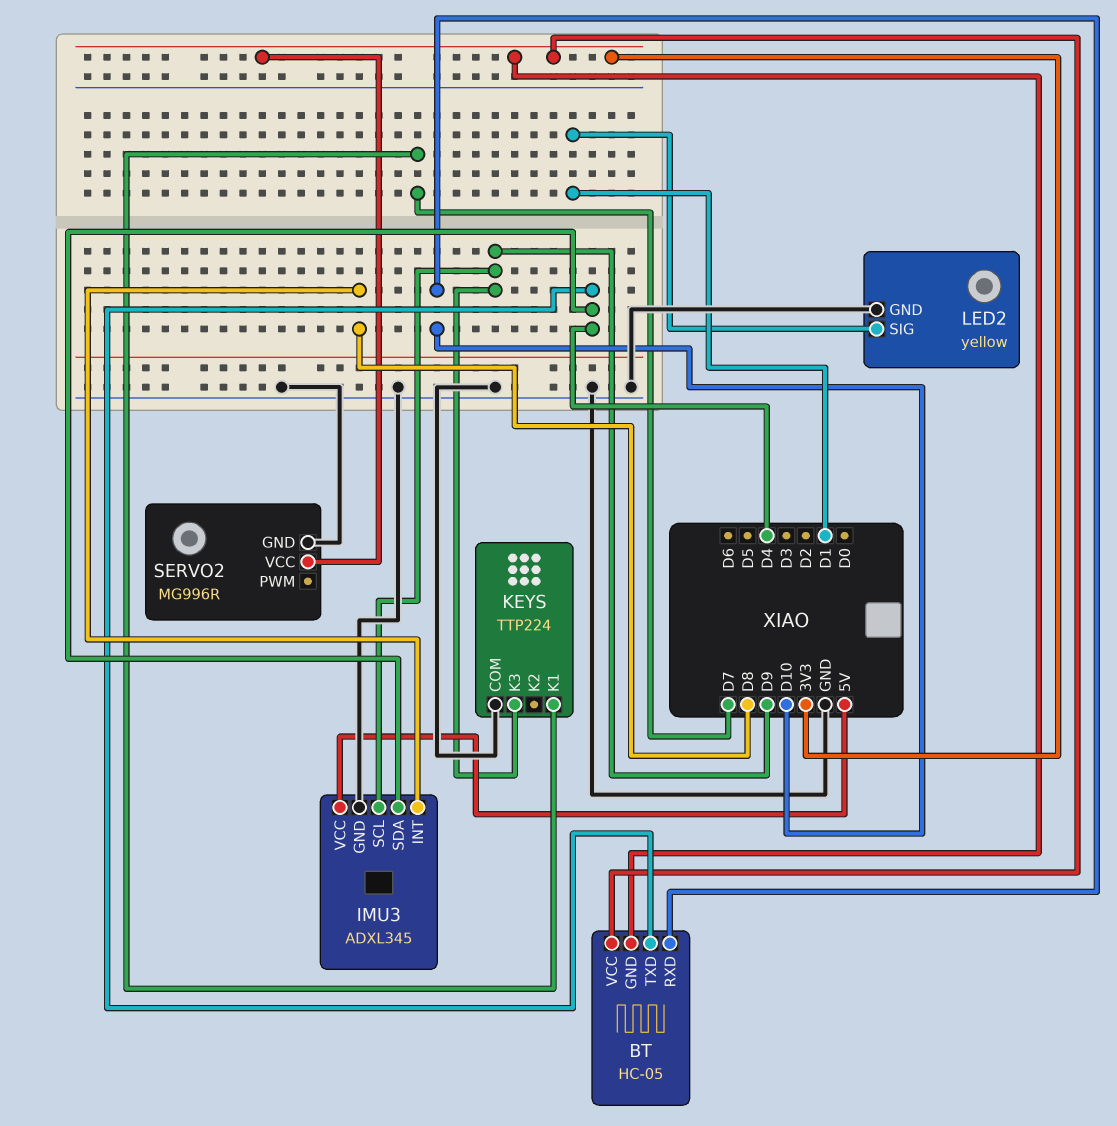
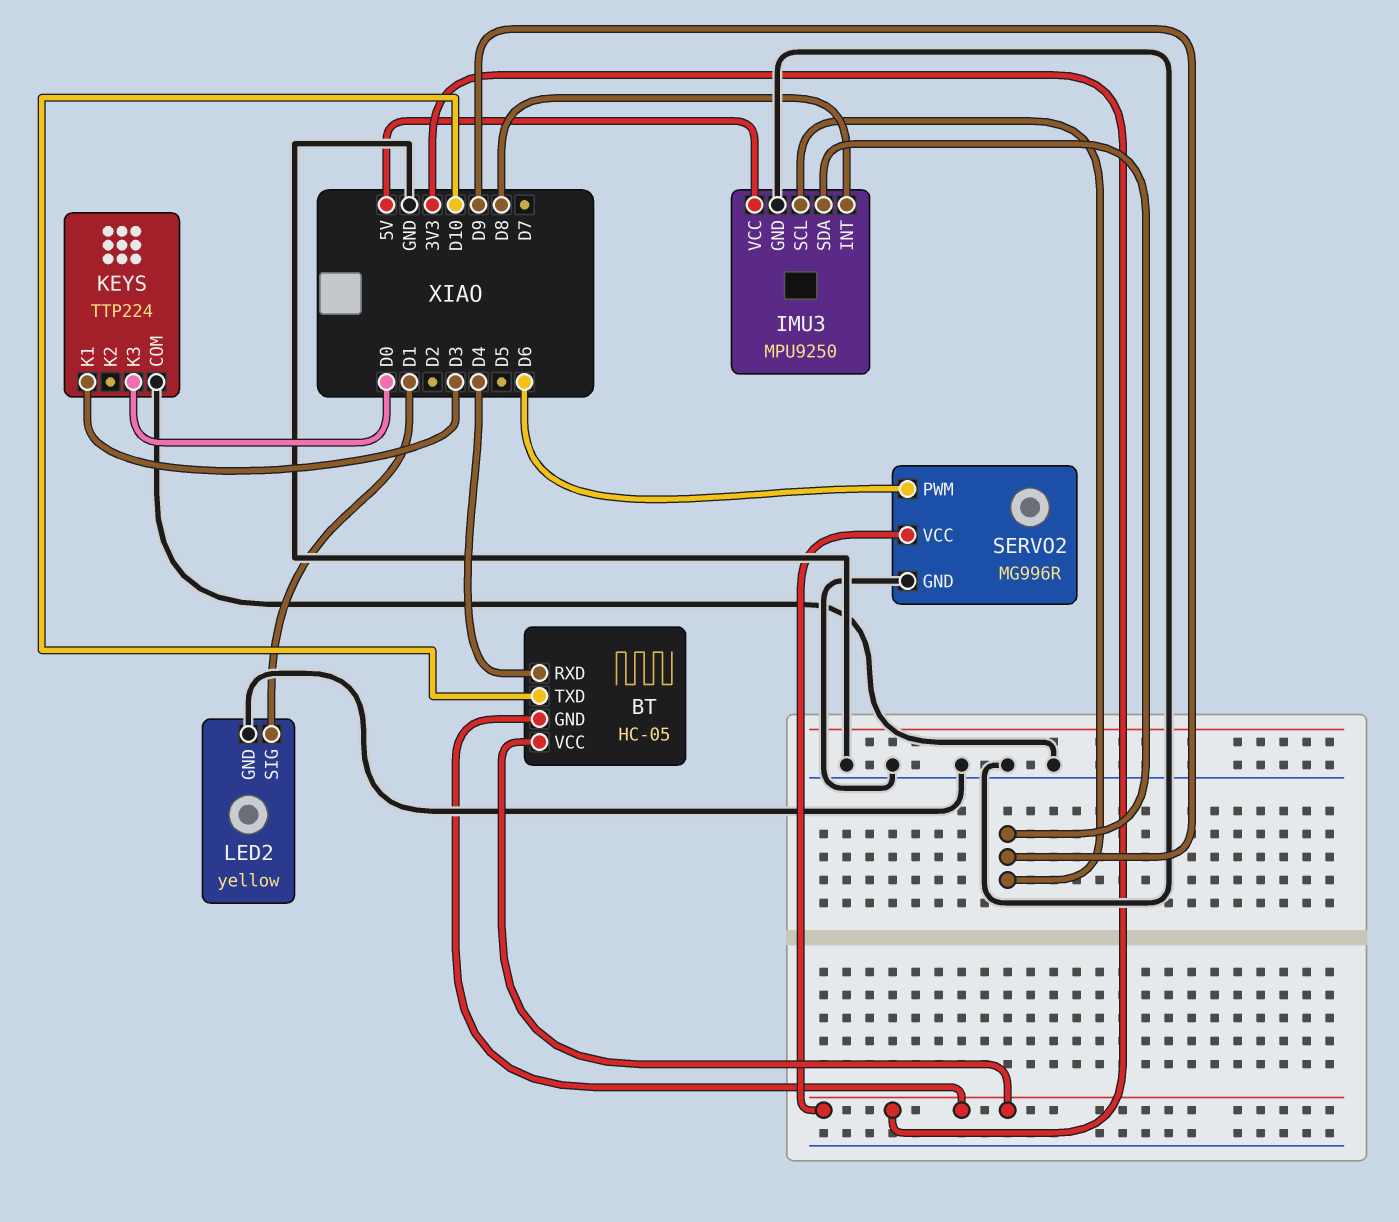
BT pin RXD: D10 -> D4
BT pin TXD: D4 -> D10
IMU3: ADXL345 -> MPU9250
IMU3 pin SDA: D4 -> D9
KEYS pin K1: D7 -> D3
KEYS pin K3: D9 -> D0
SERVO2 pin PWM: none -> D6

